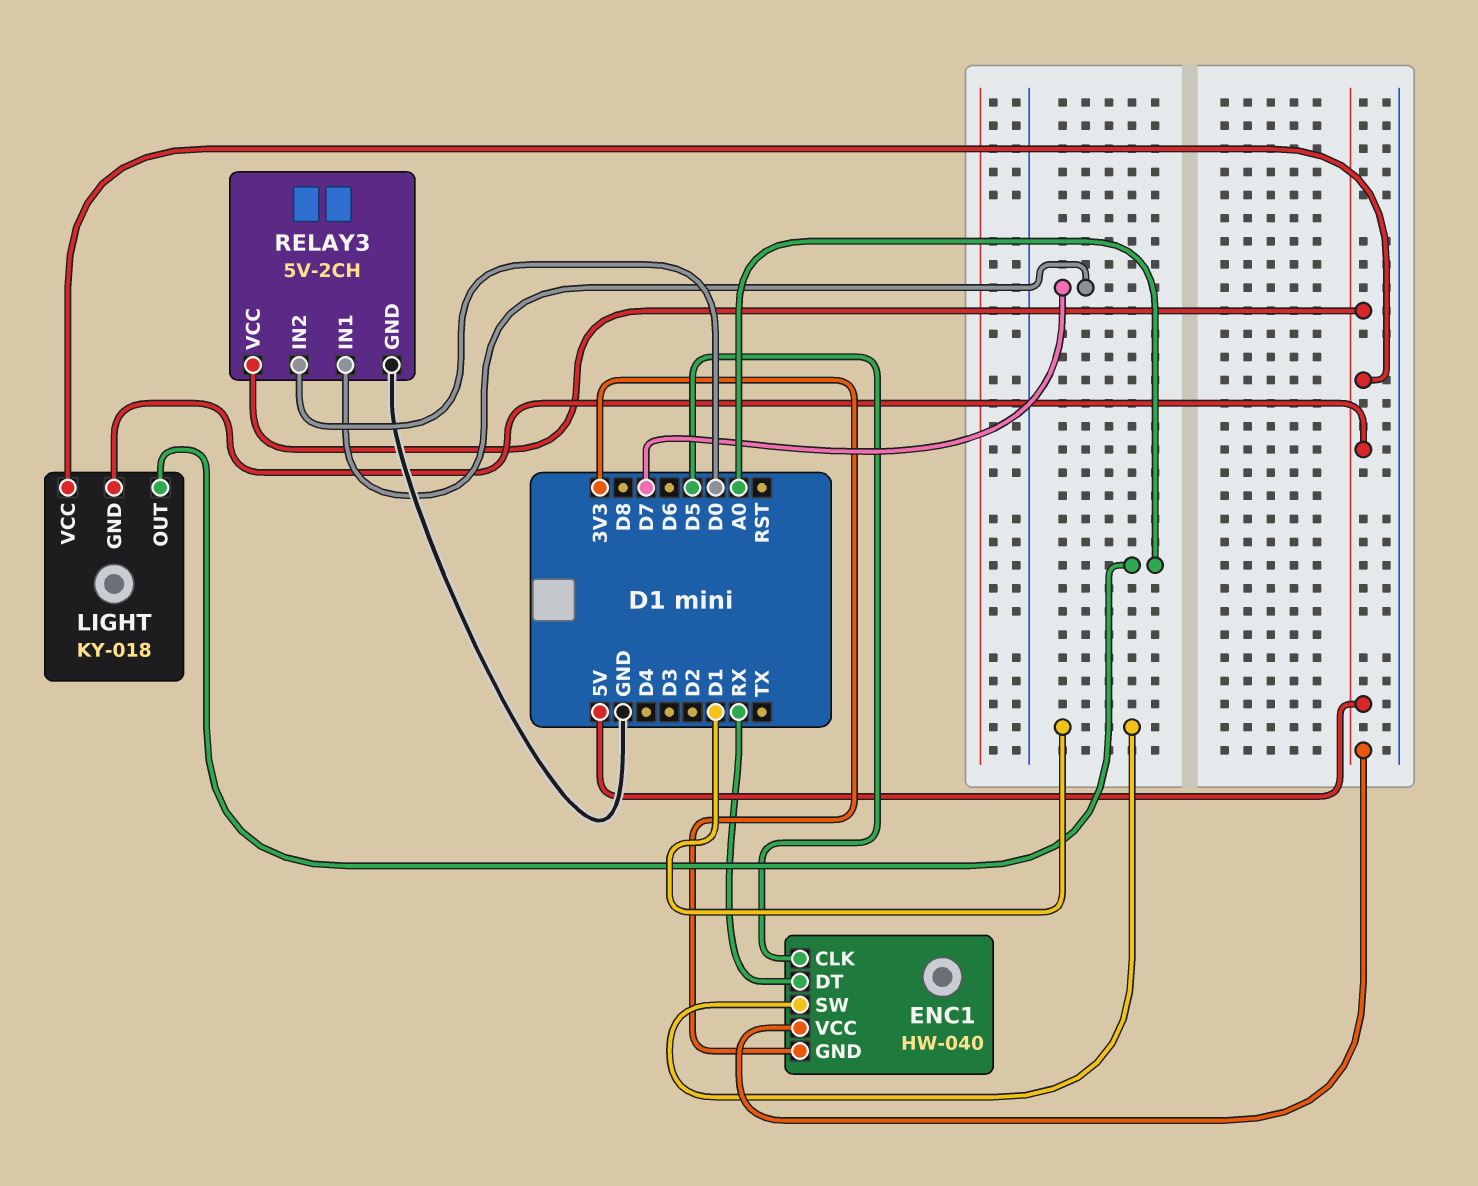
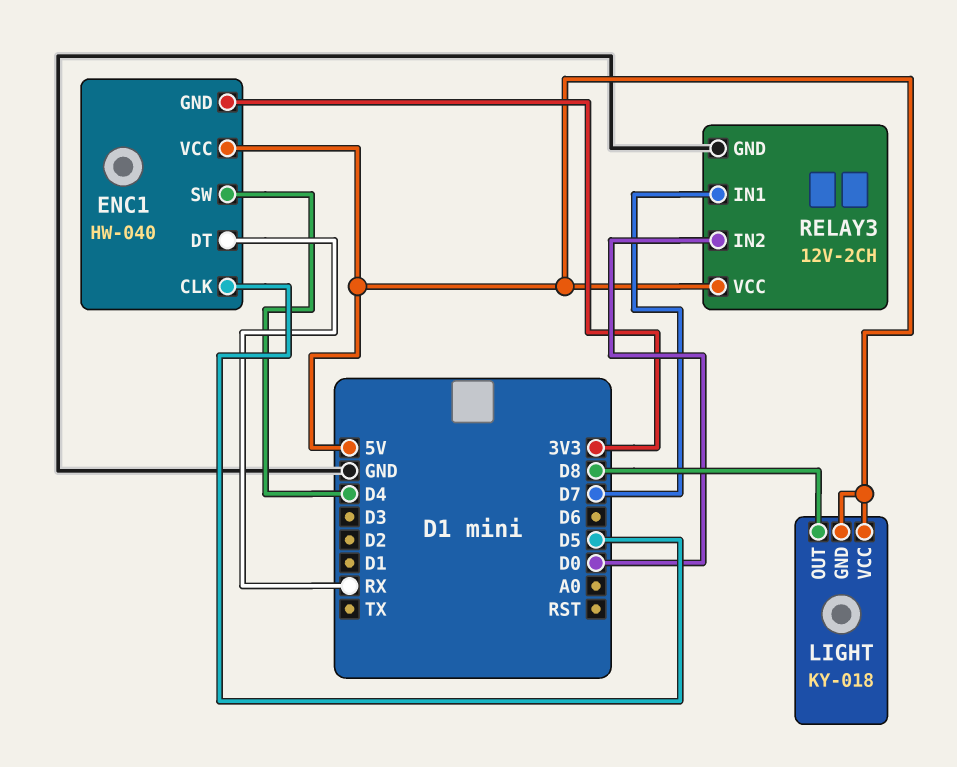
ENC1 pin SW: D1 -> D4
LIGHT pin OUT: A0 -> D8
RELAY3: 5V-2CH -> 12V-2CH

